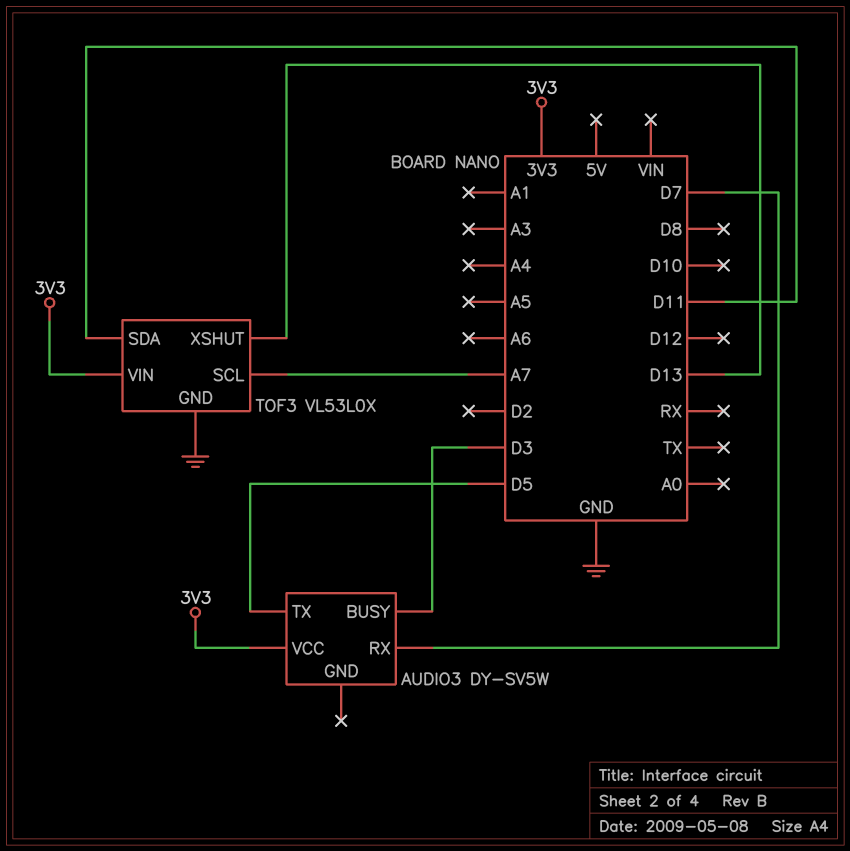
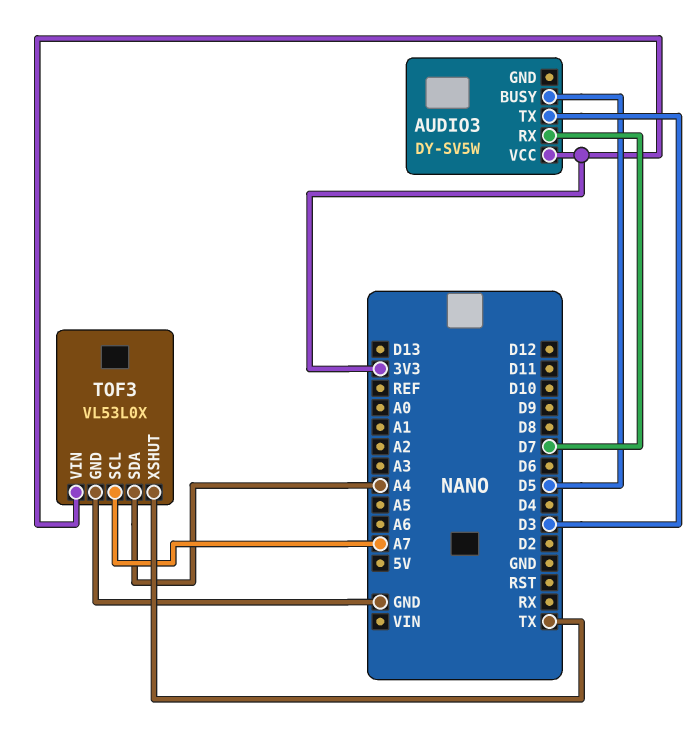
AUDIO3 pin BUSY: D3 -> D5
AUDIO3 pin TX: D5 -> D3
TOF3 pin SDA: D11 -> A4
TOF3 pin XSHUT: D13 -> TX

